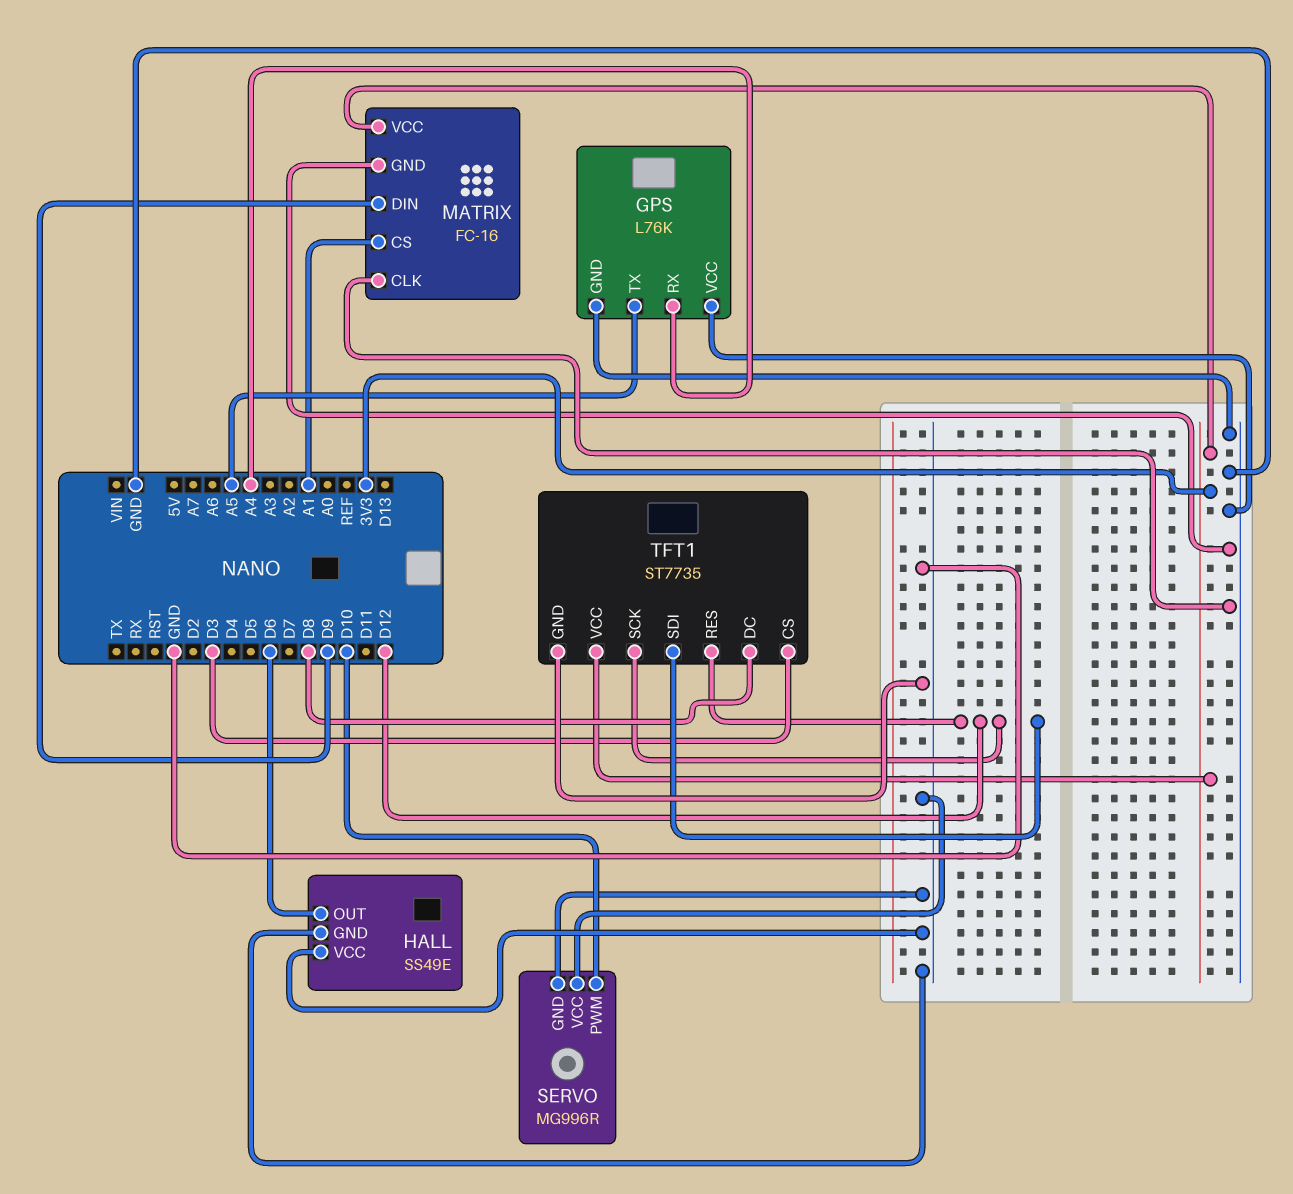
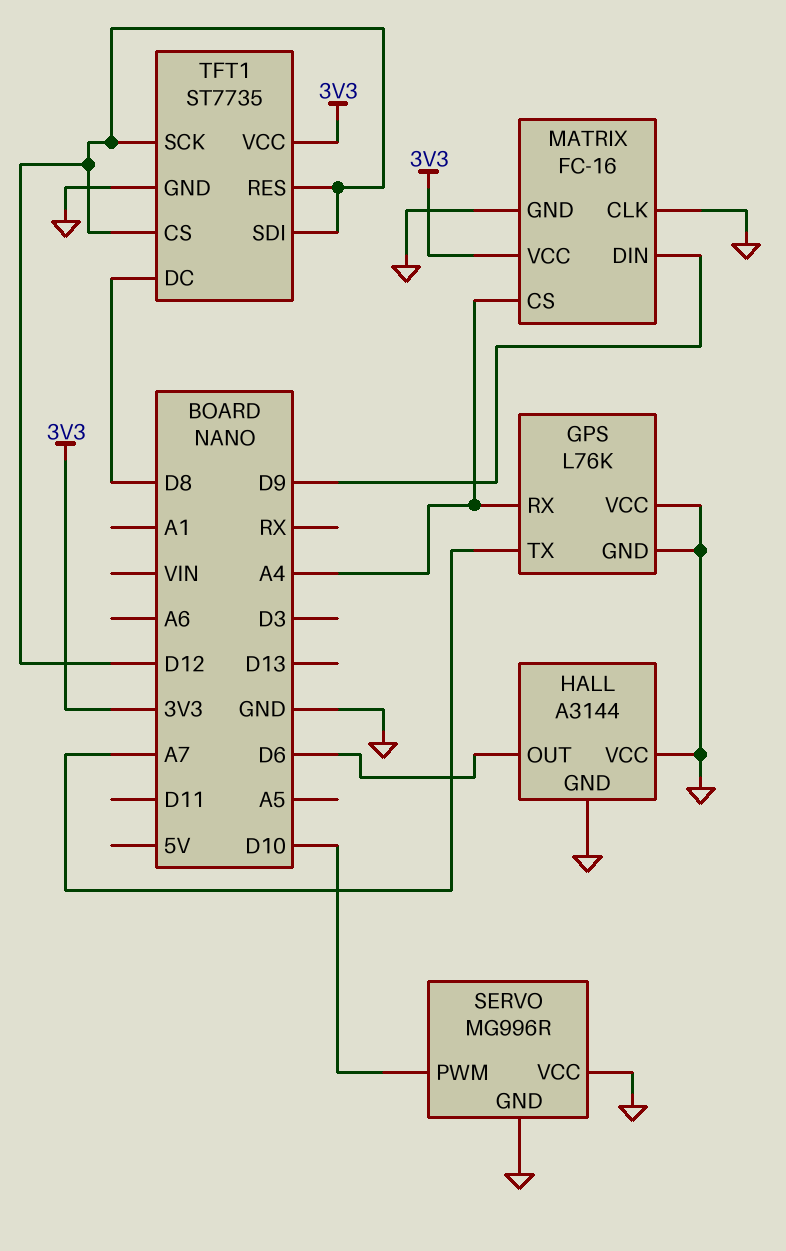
GPS pin TX: A5 -> A7
HALL: SS49E -> A3144
MATRIX pin CS: A1 -> A4
TFT1 pin CS: D3 -> D12

